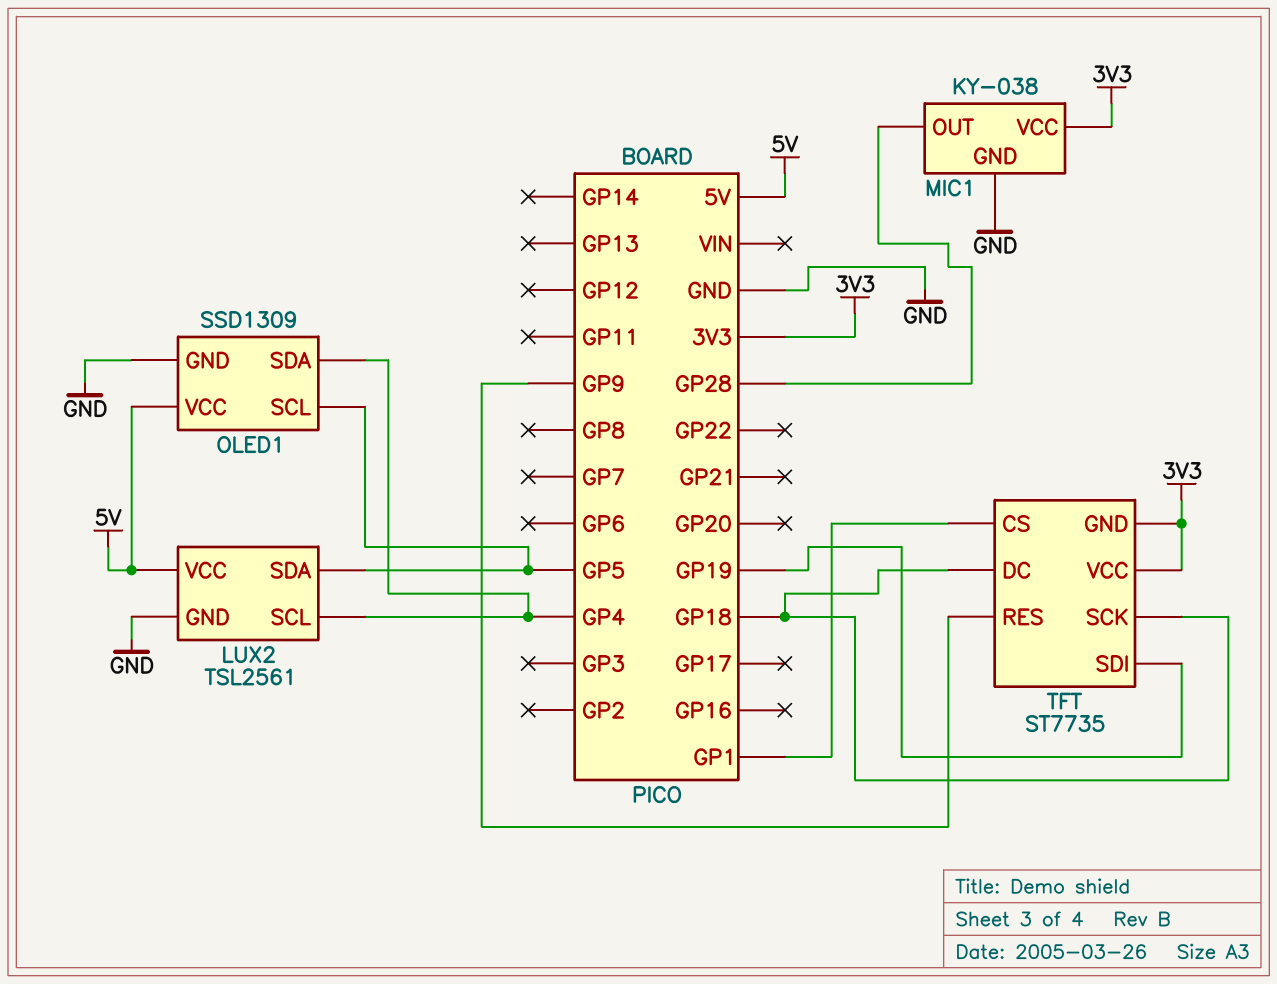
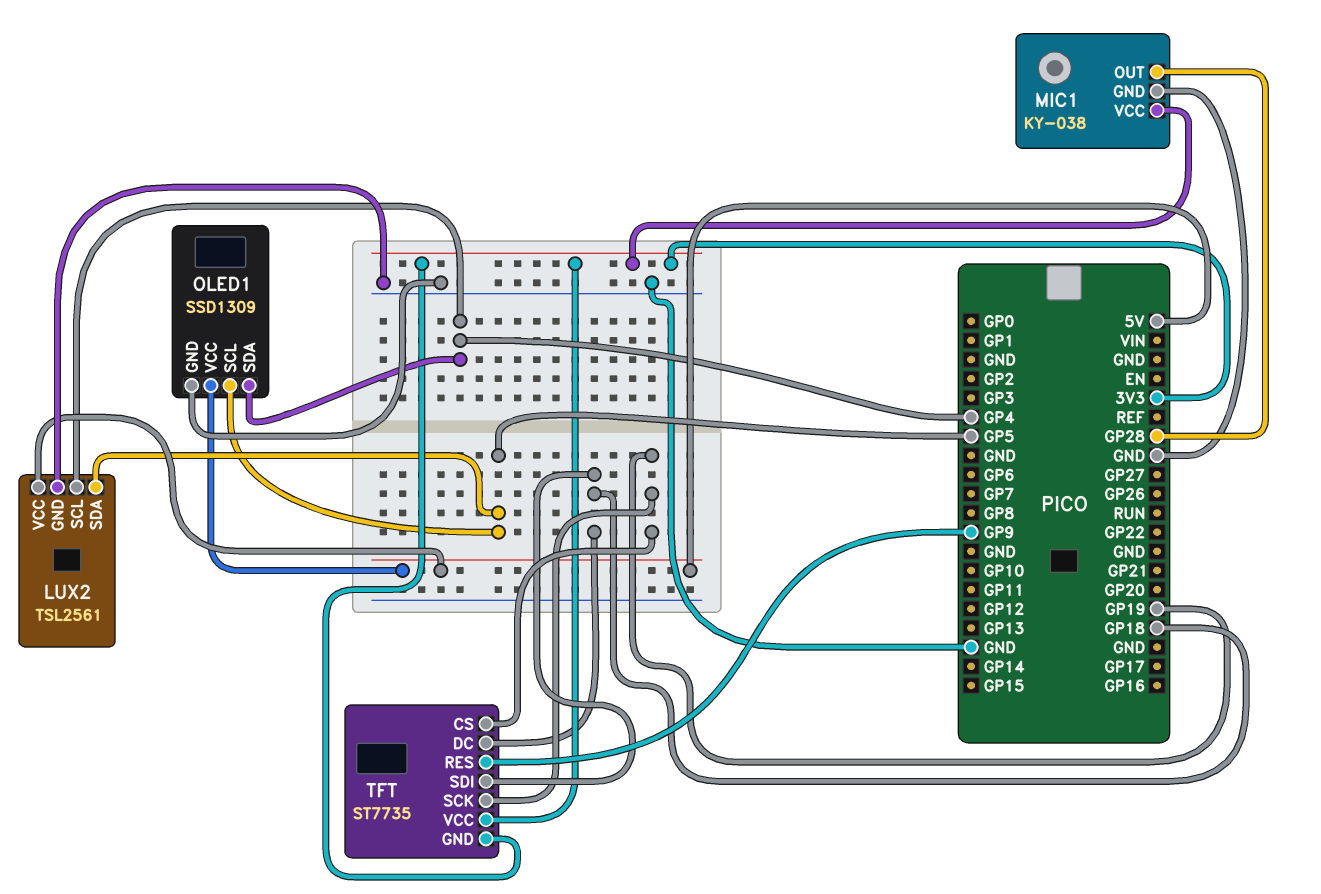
TFT pin CS: GP1 -> GP19
TFT pin SCK: GP18 -> GP19
TFT pin SDI: GP19 -> GP18

